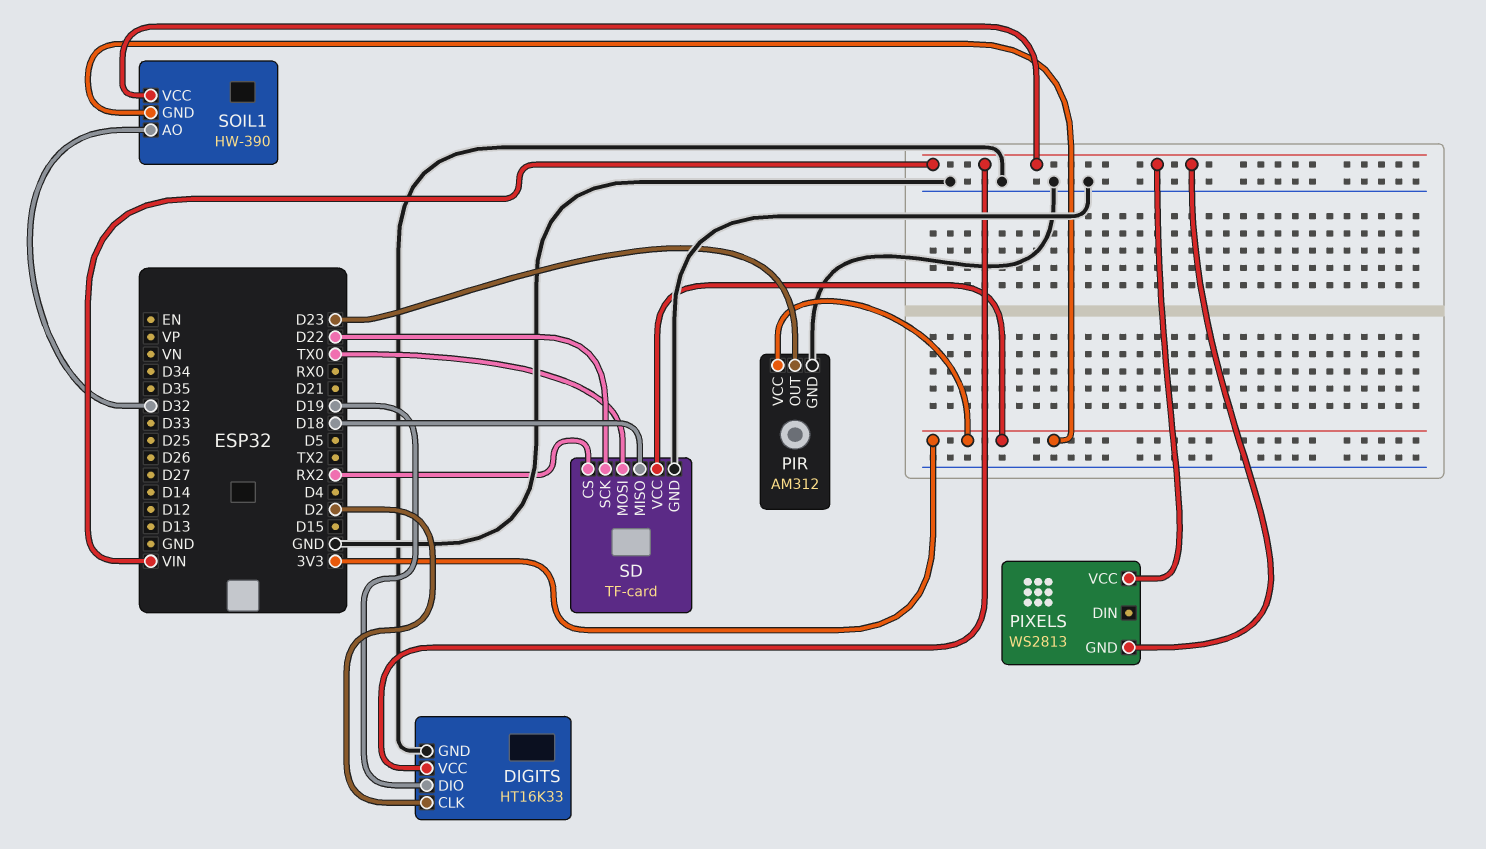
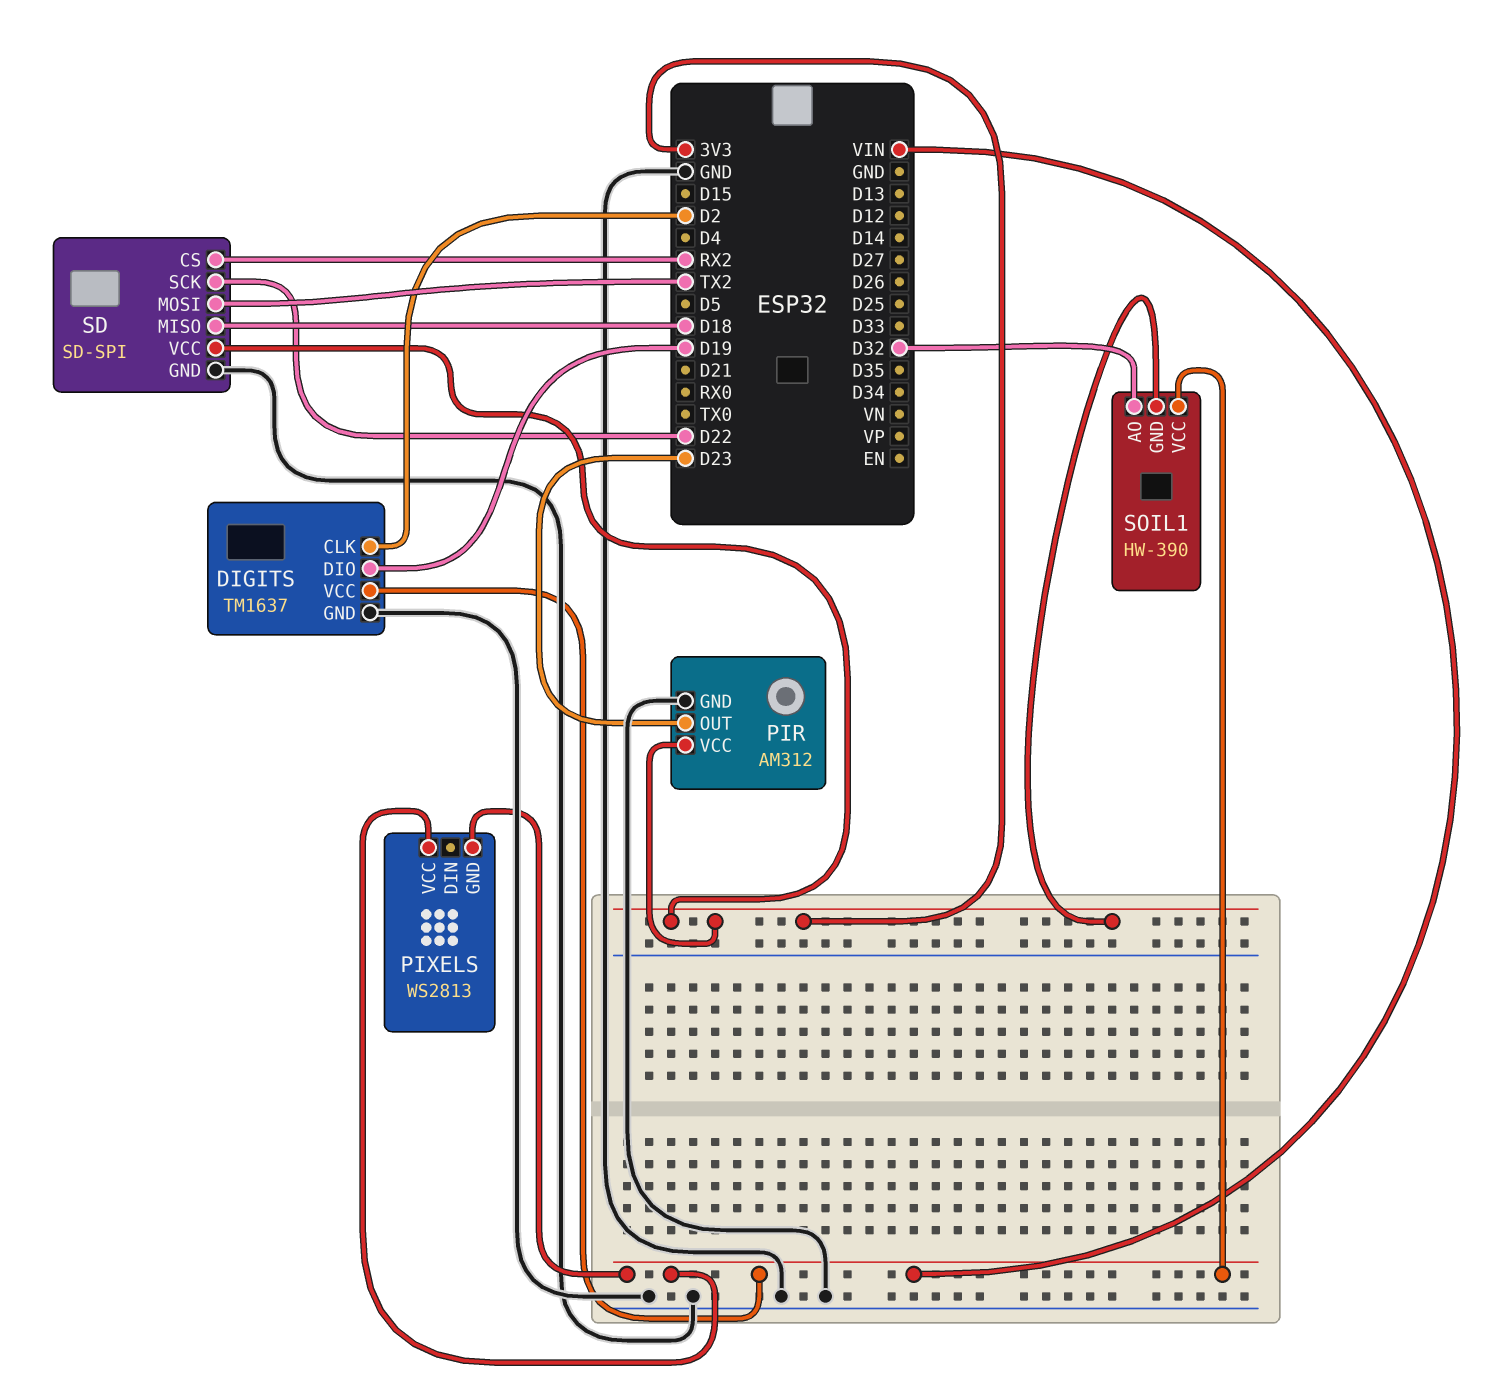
DIGITS: HT16K33 -> TM1637
SD: TF-card -> SD-SPI
SD pin MOSI: TX0 -> TX2

